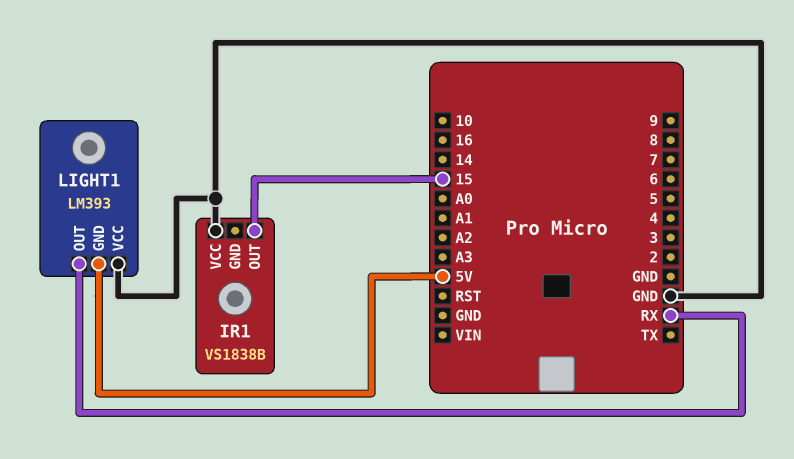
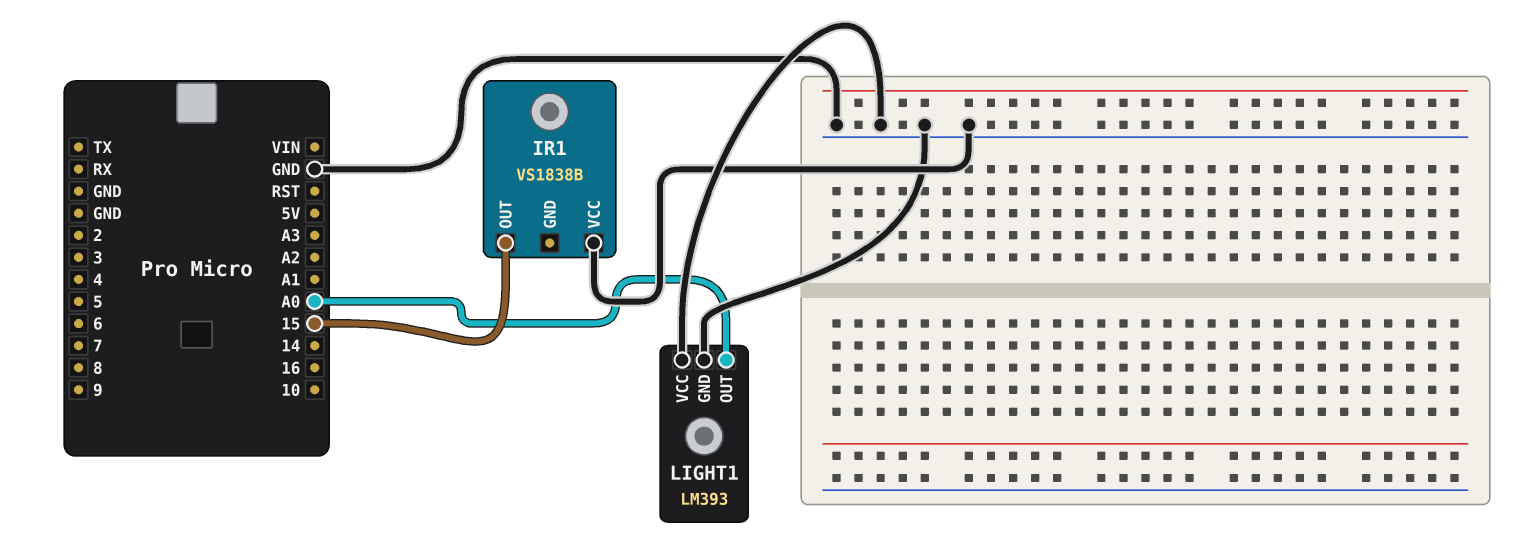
LIGHT1 pin GND: 5V -> GND
LIGHT1 pin OUT: RX -> A0

